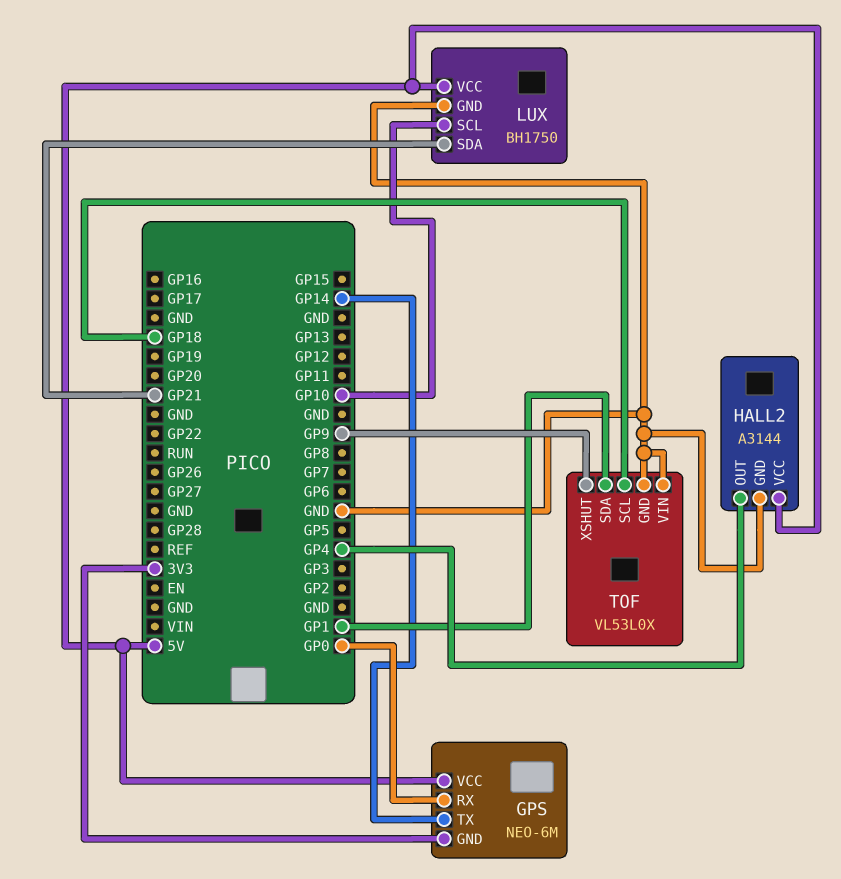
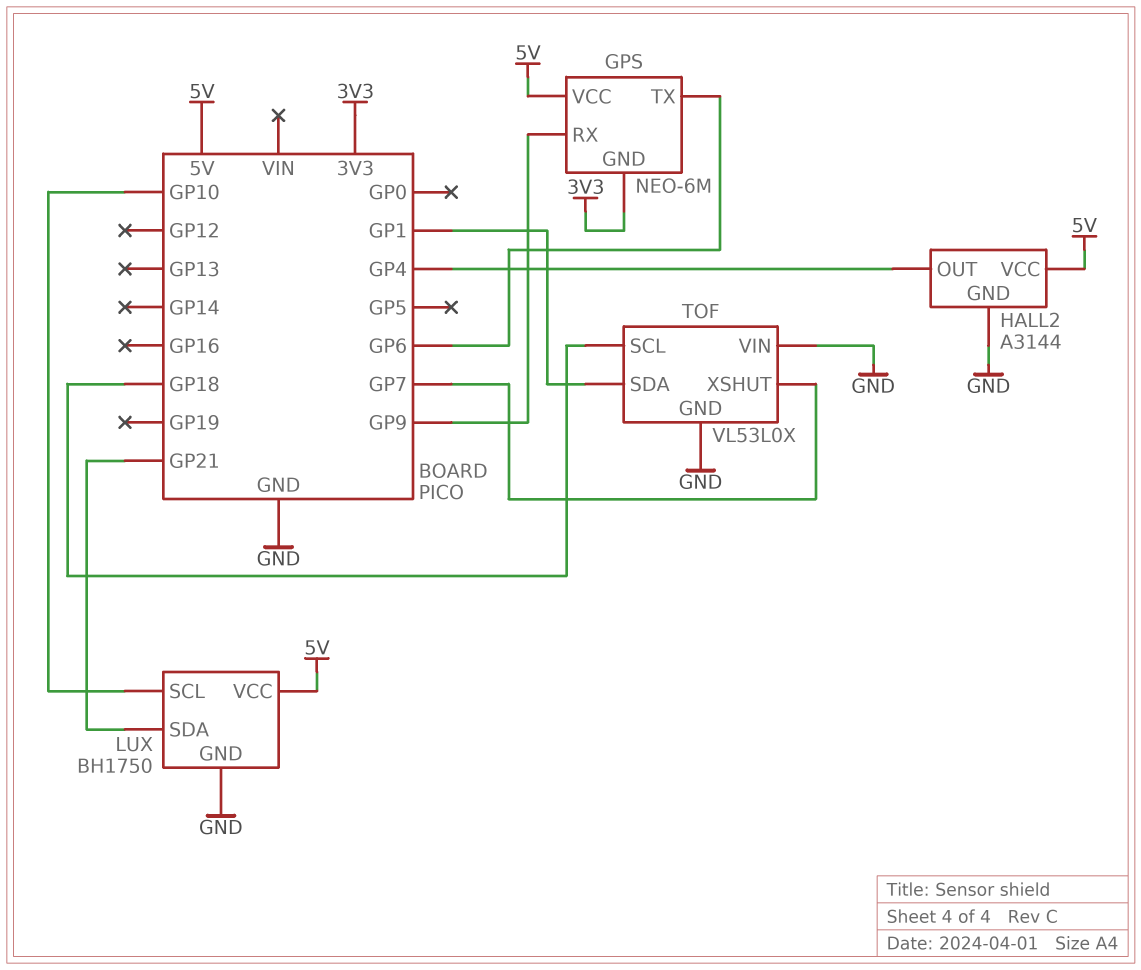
GPS pin RX: GP0 -> GP9
GPS pin TX: GP14 -> GP6
TOF pin XSHUT: GP9 -> GP7

